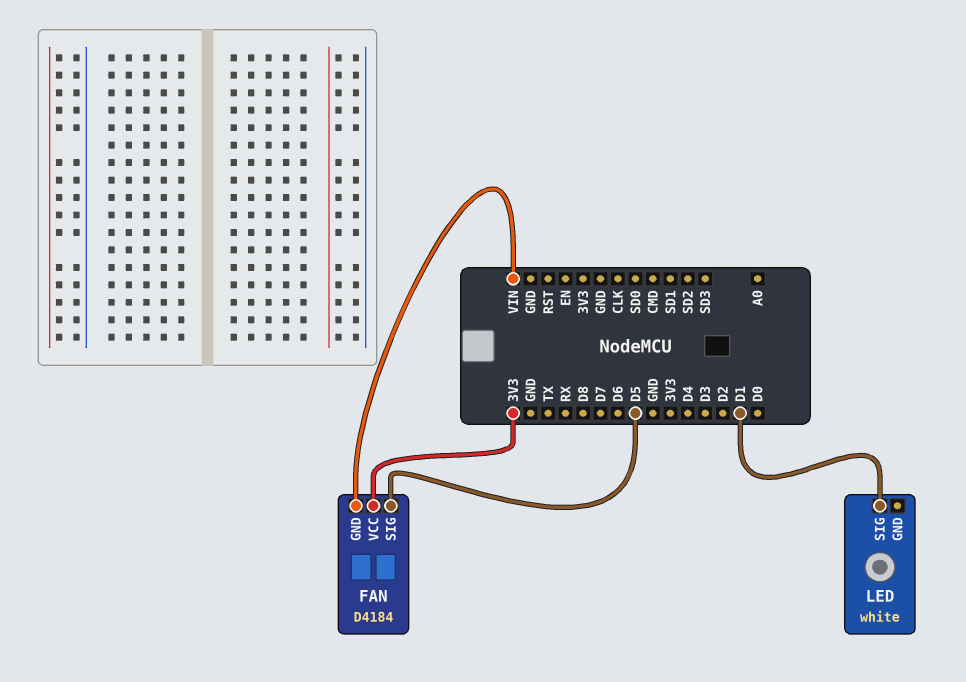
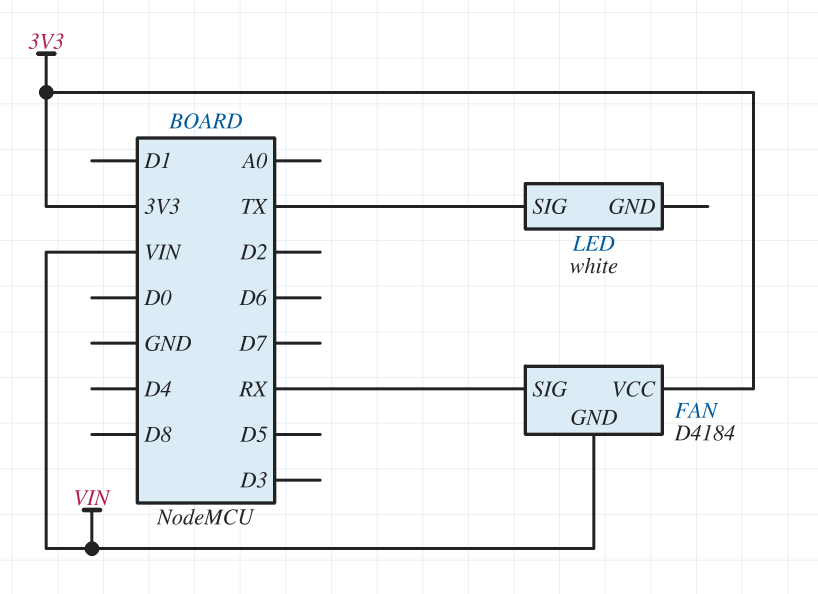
FAN pin SIG: D5 -> RX
LED pin SIG: D1 -> TX

